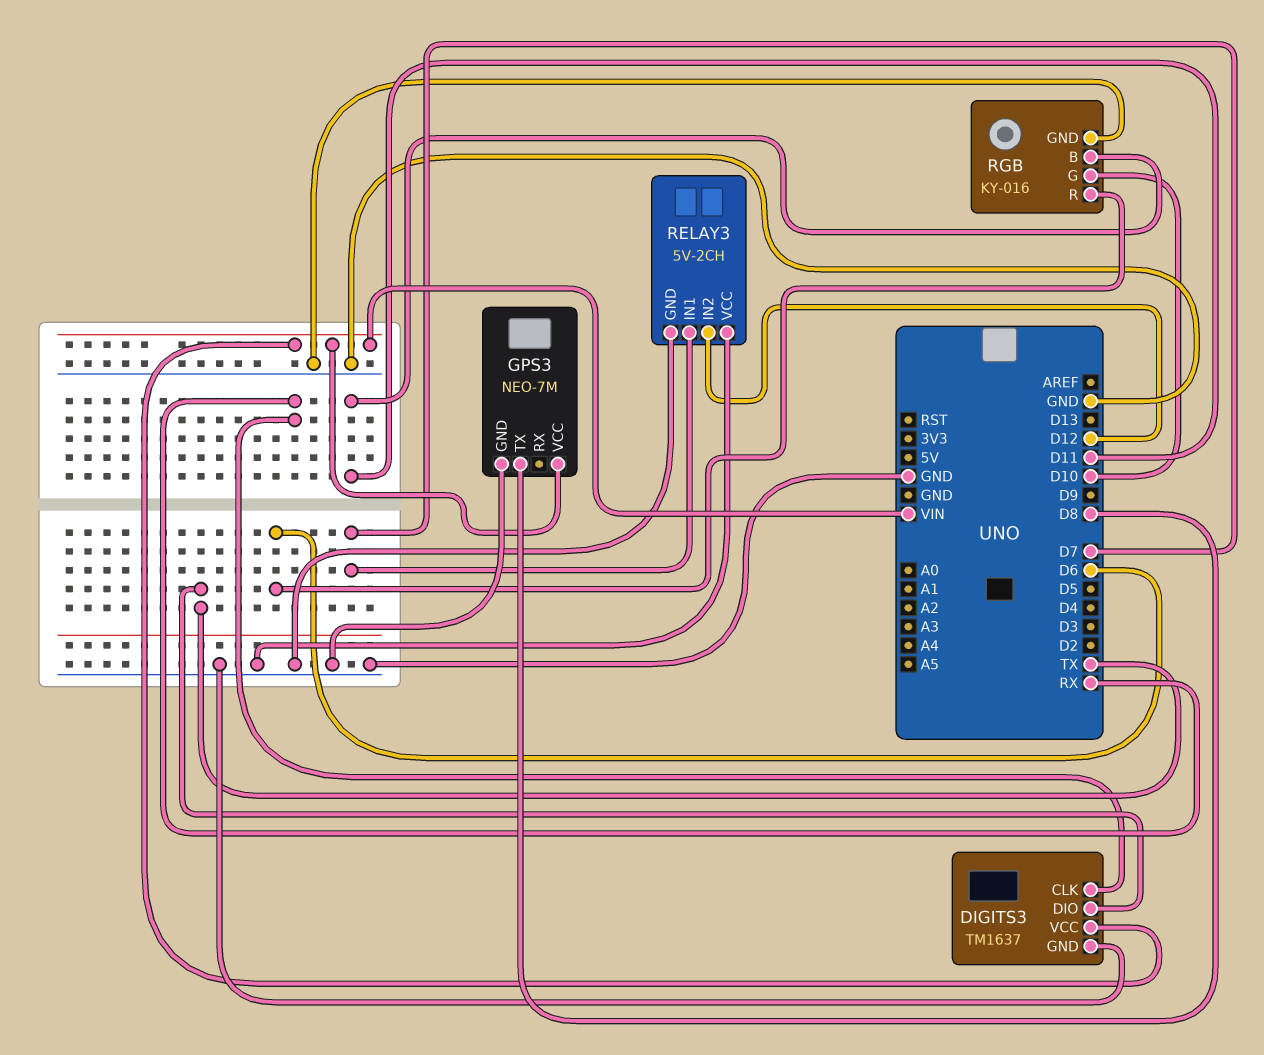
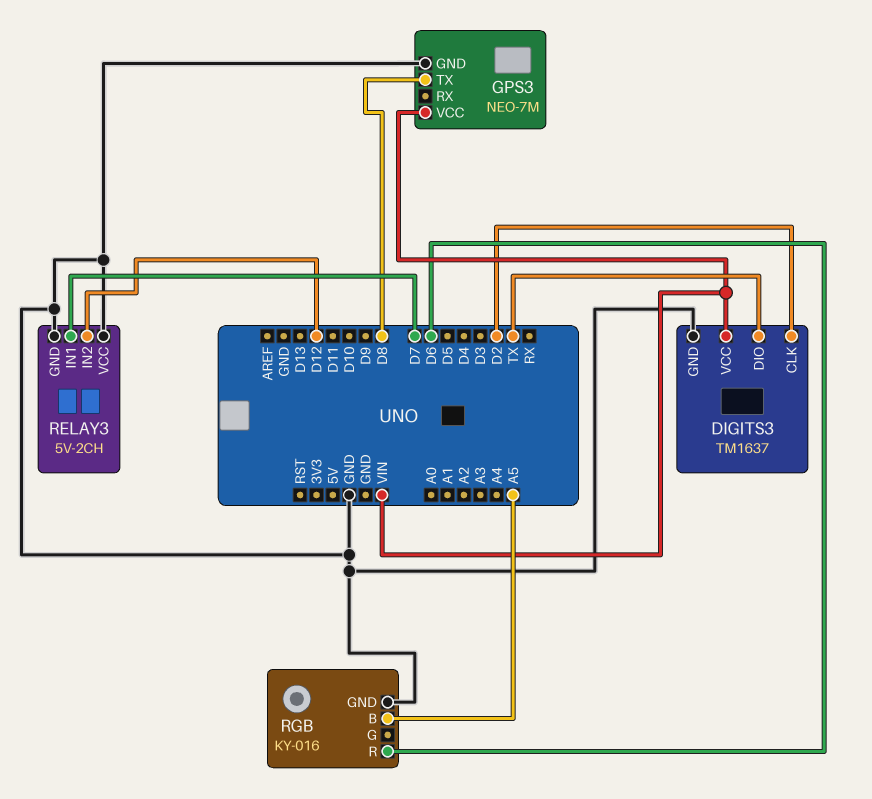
DIGITS3 pin CLK: RX -> D2
RGB pin B: D11 -> A5
RGB pin G: D10 -> none

